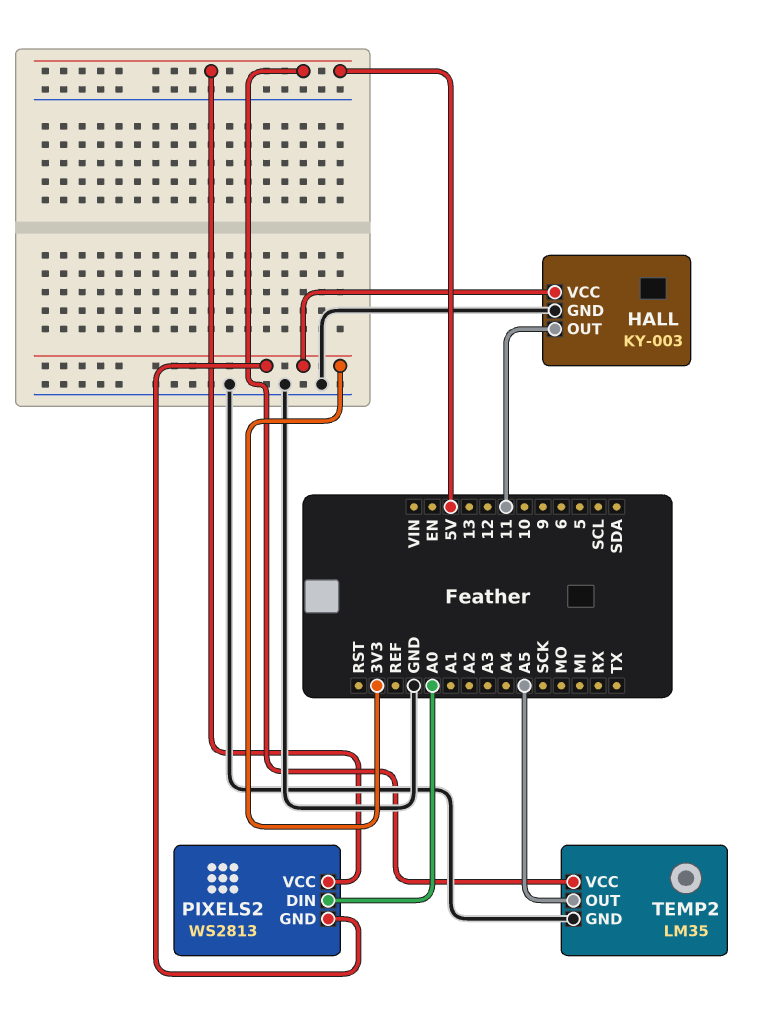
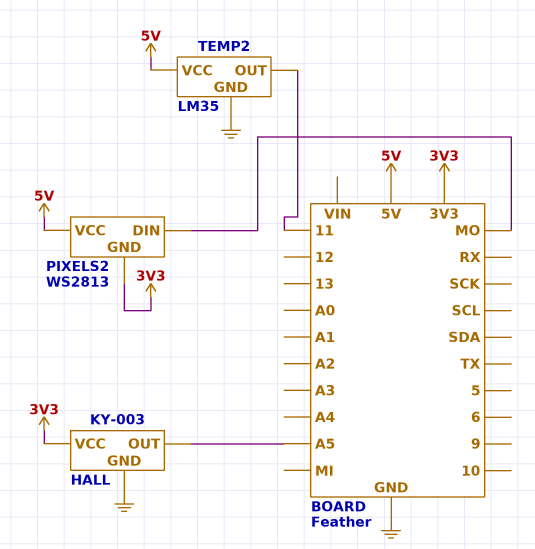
HALL pin OUT: 11 -> A5
PIXELS2 pin DIN: A0 -> MO
TEMP2 pin OUT: A5 -> 11

